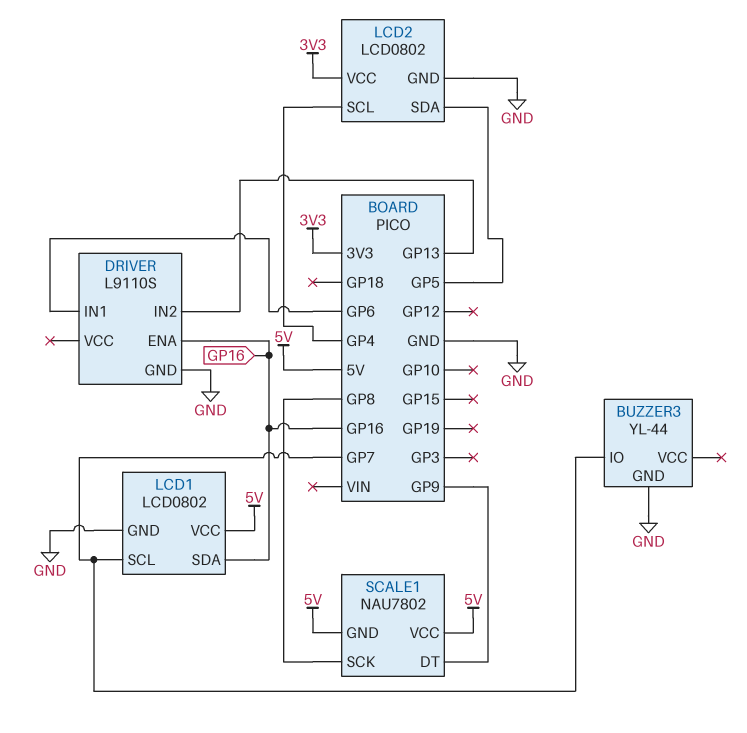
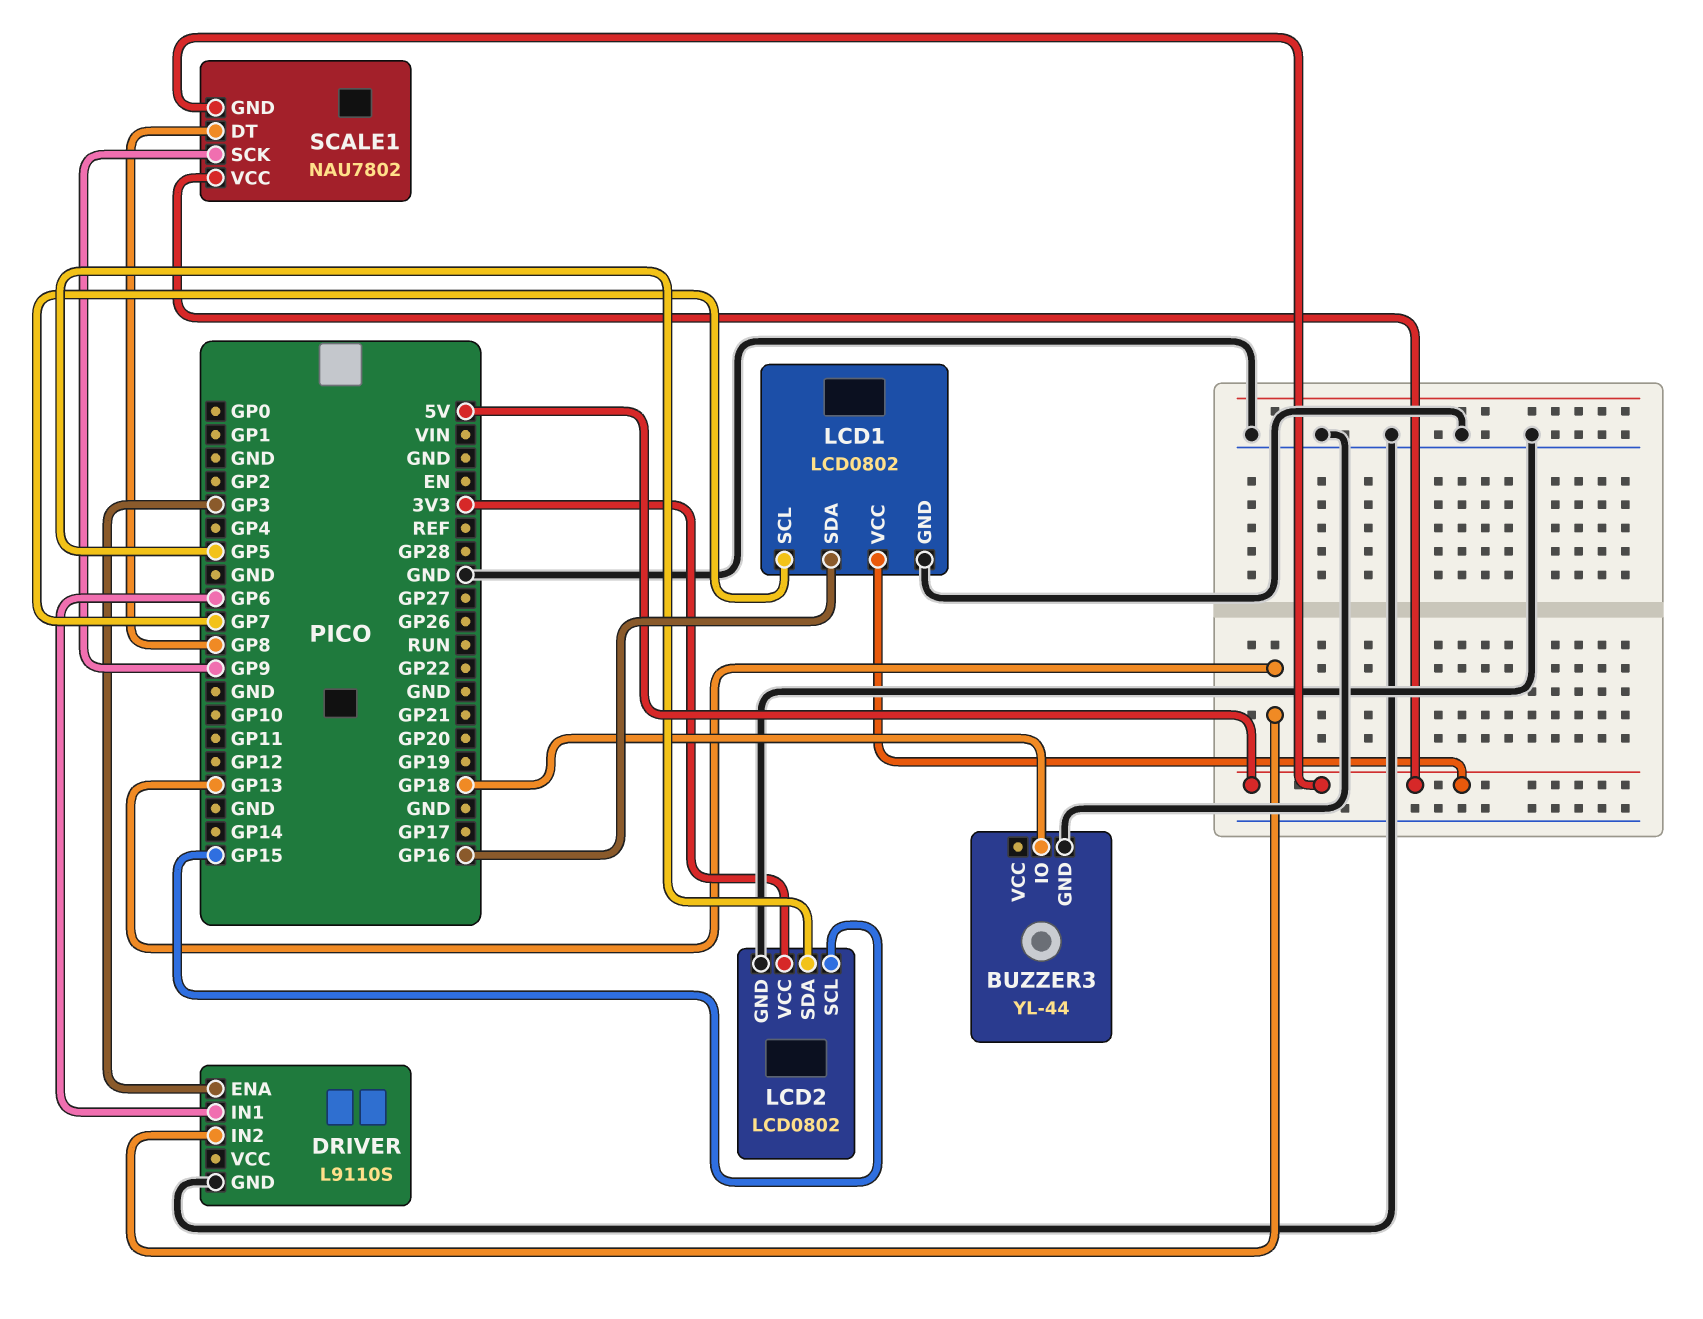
BUZZER3 pin IO: GP7 -> GP18
DRIVER pin ENA: GP16 -> GP3
LCD2 pin SCL: GP4 -> GP15
SCALE1 pin DT: GP9 -> GP8
SCALE1 pin SCK: GP8 -> GP9

